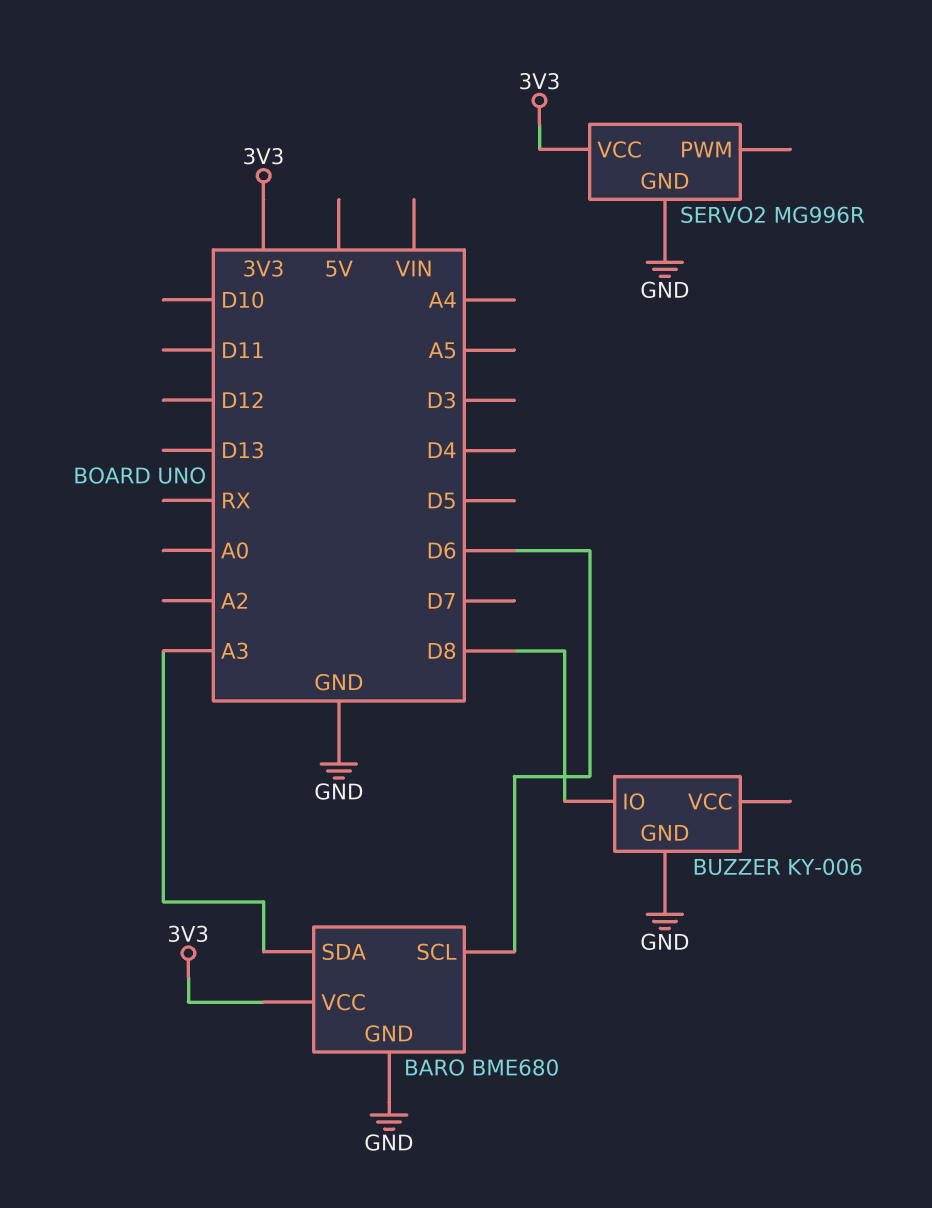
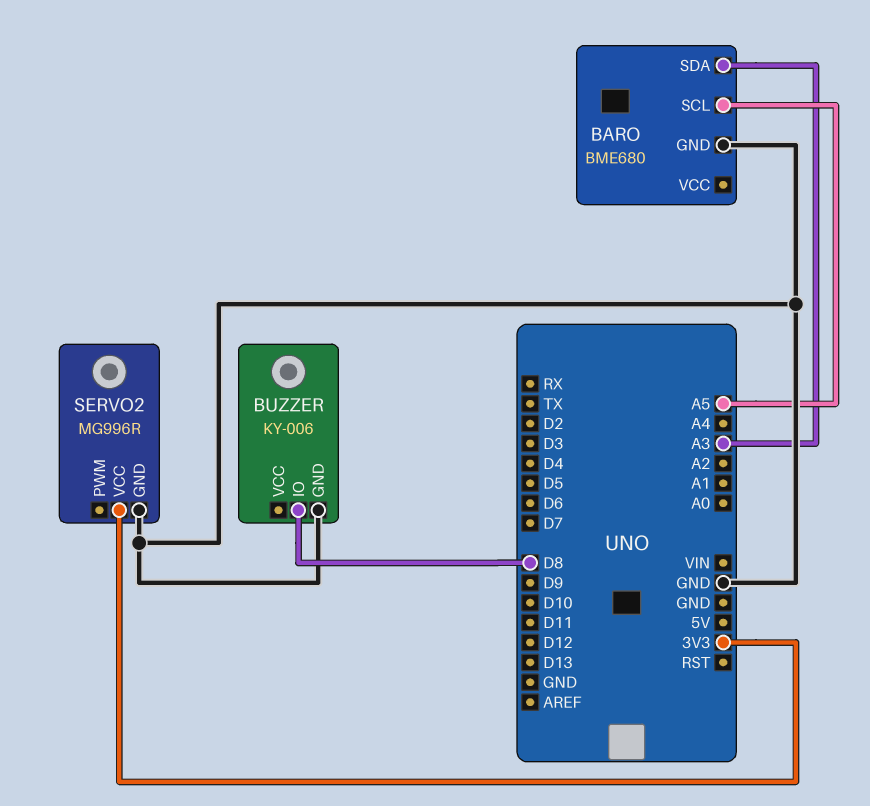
BARO pin SCL: D6 -> A5
BARO pin VCC: 3V3 -> none

